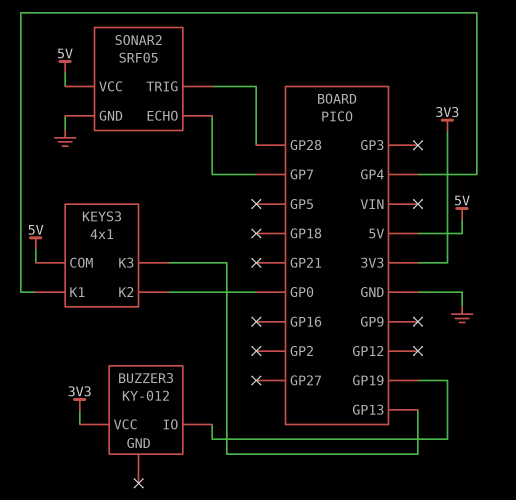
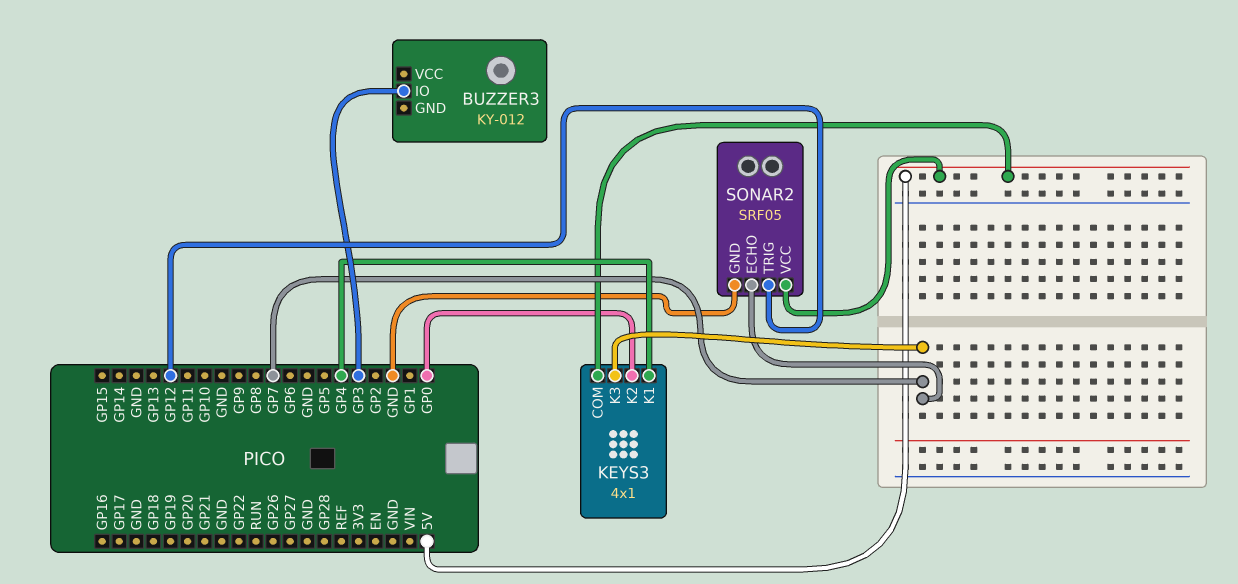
BUZZER3 pin IO: GP19 -> GP3
BUZZER3 pin VCC: 3V3 -> none
KEYS3 pin K3: GP13 -> GP7
SONAR2 pin TRIG: GP28 -> GP12

